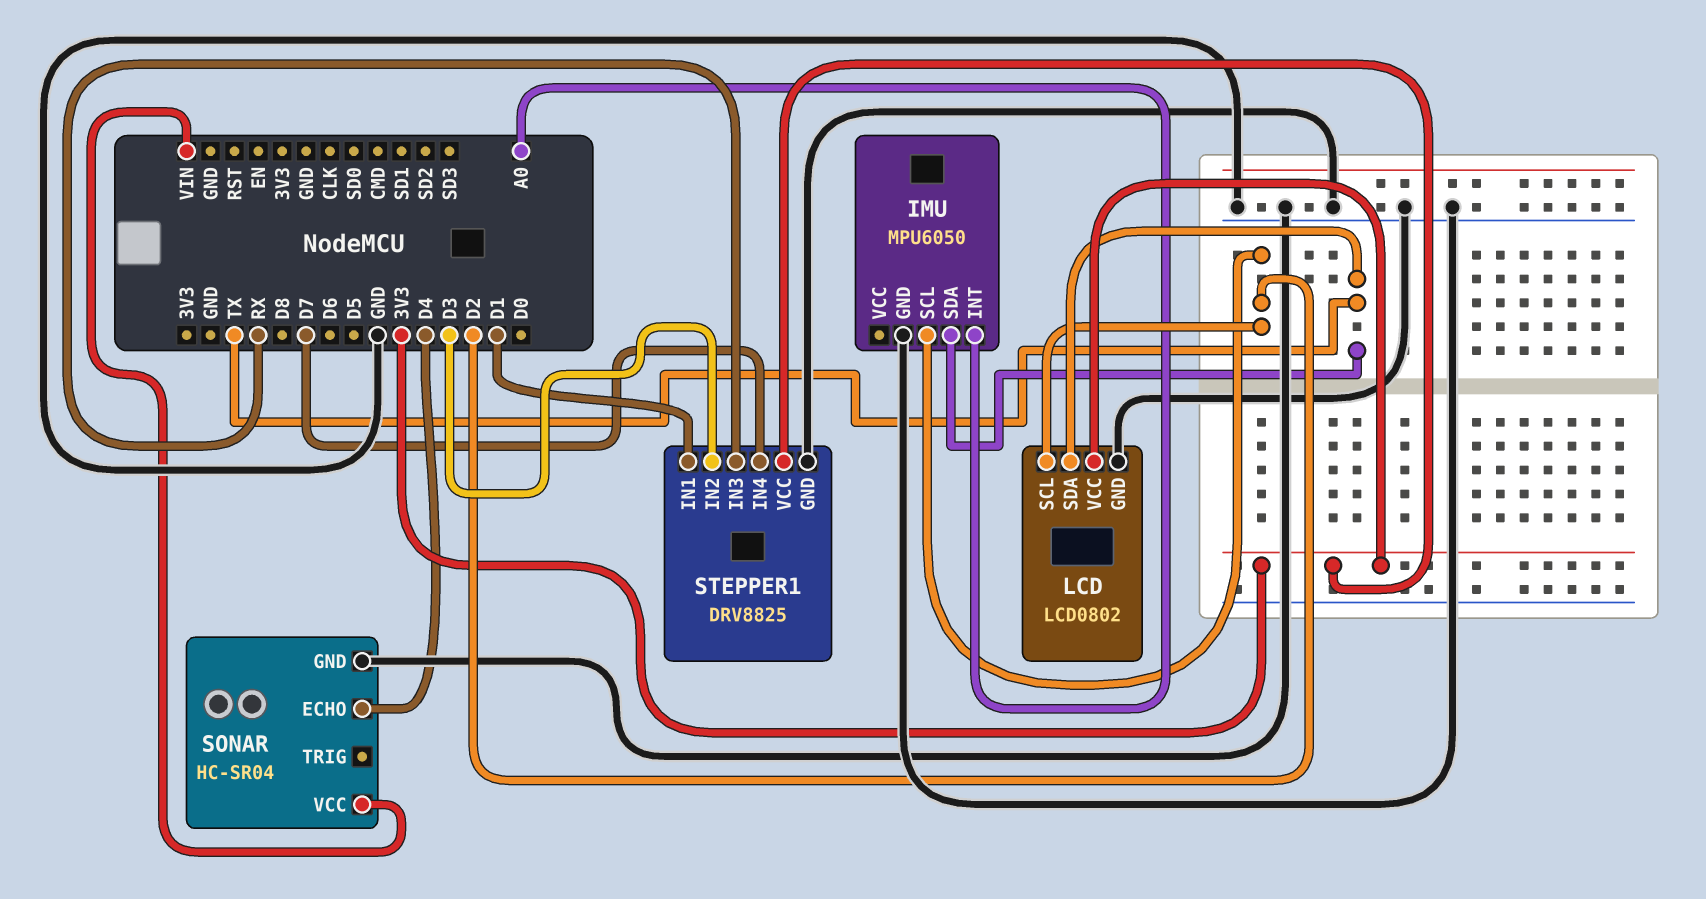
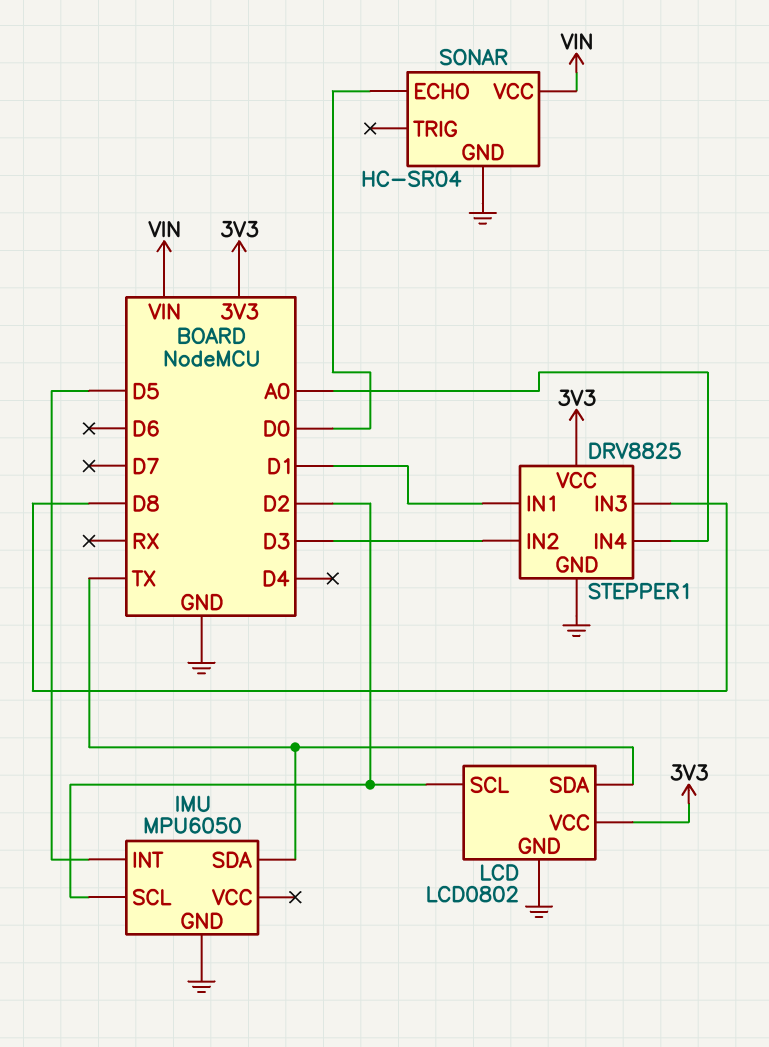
IMU pin INT: A0 -> D5
SONAR pin ECHO: D4 -> D0
STEPPER1 pin IN3: RX -> D8
STEPPER1 pin IN4: D7 -> A0

